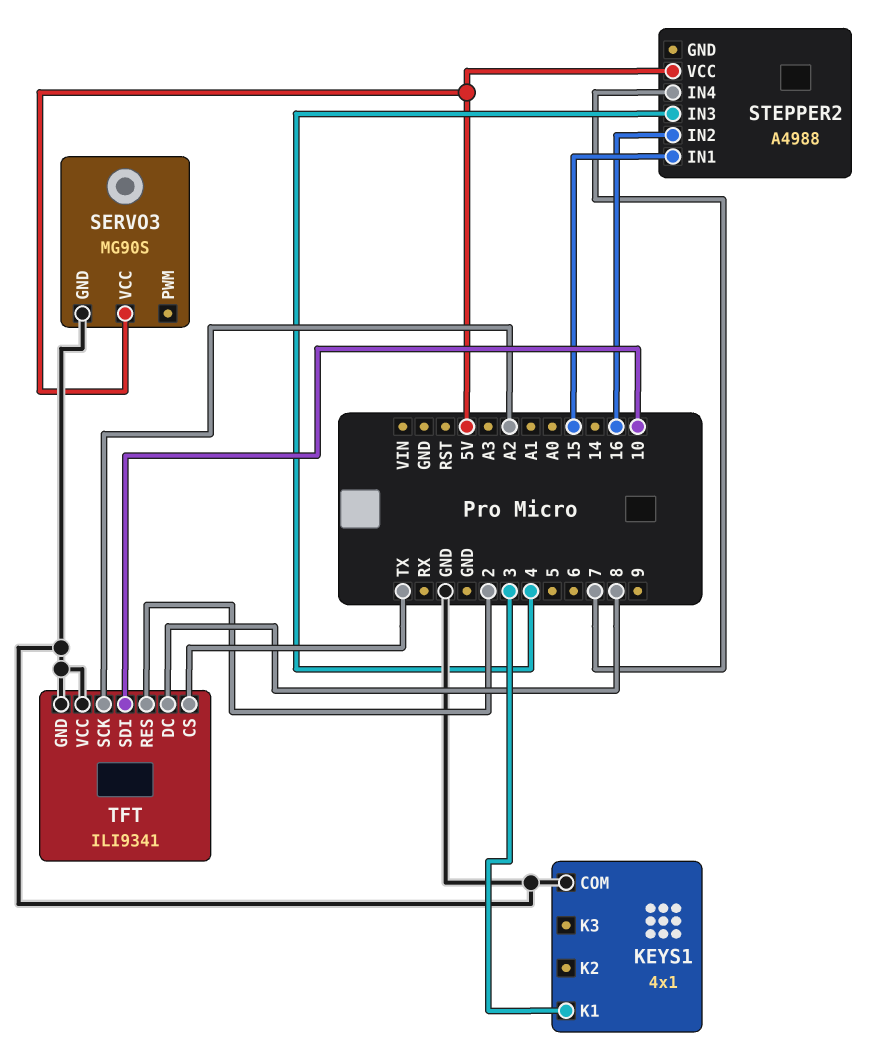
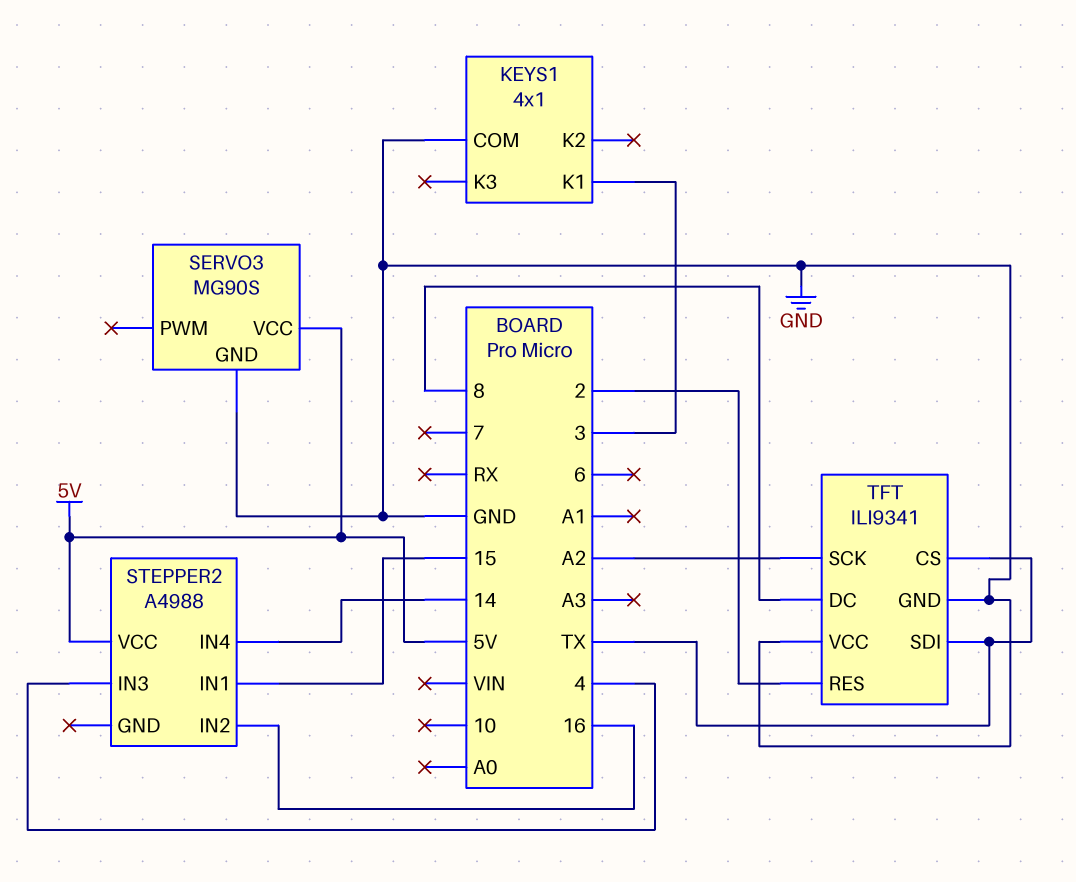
STEPPER2 pin IN4: 7 -> 14
TFT pin SDI: 10 -> TX

